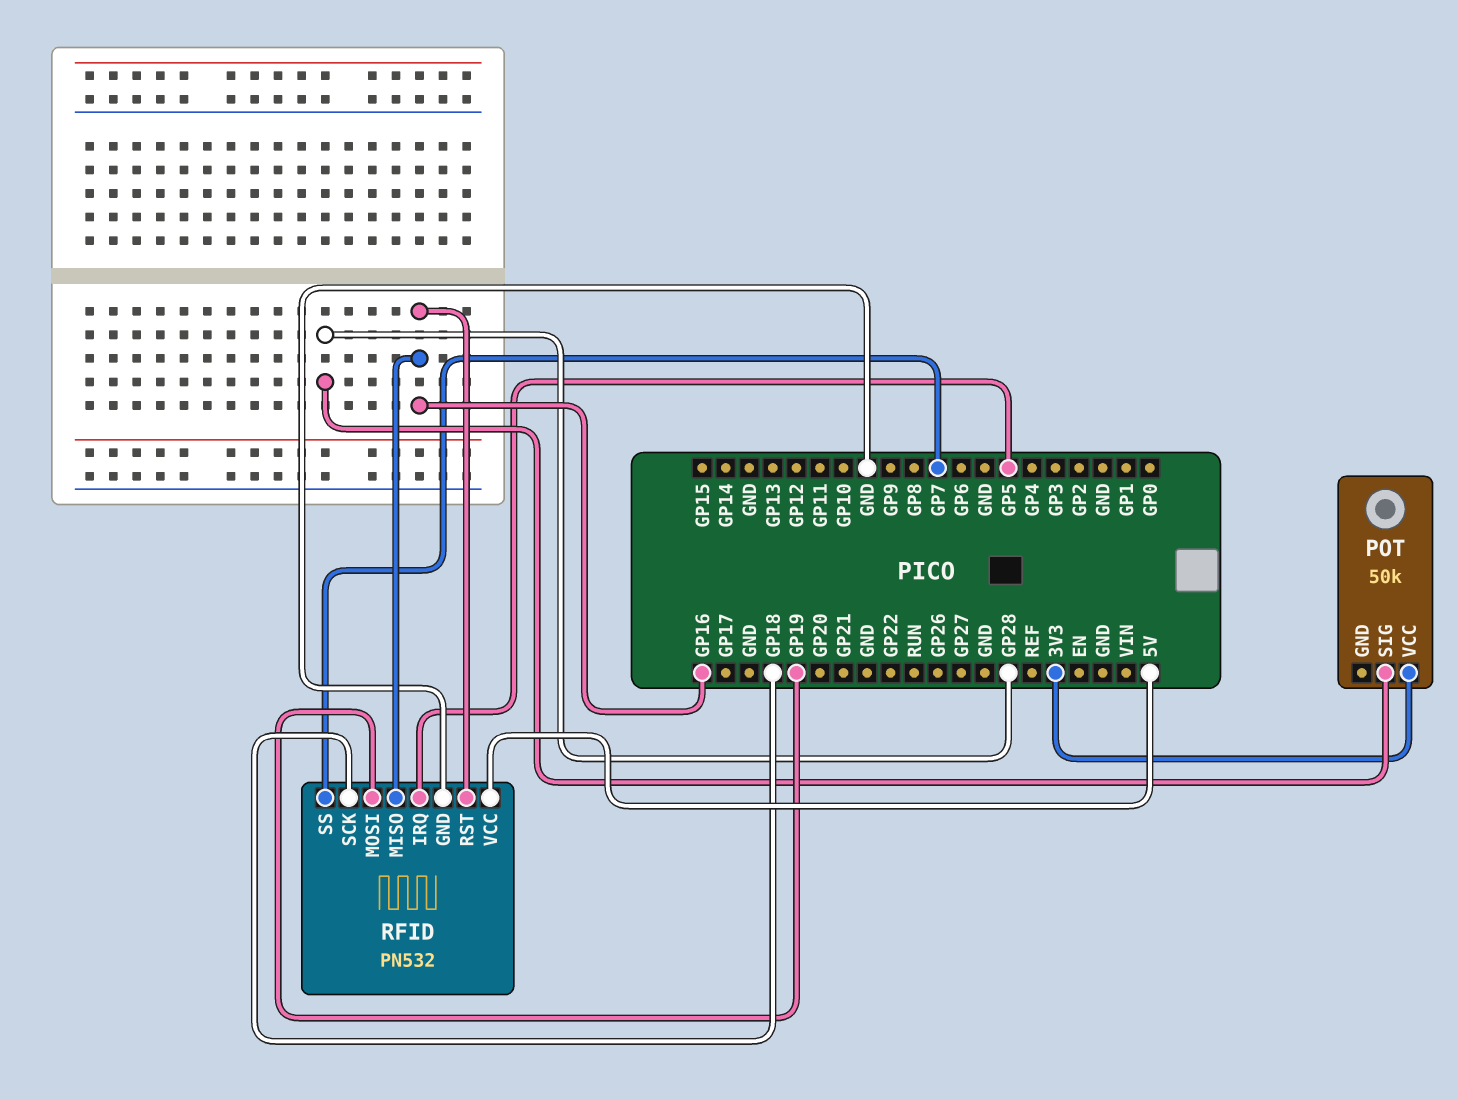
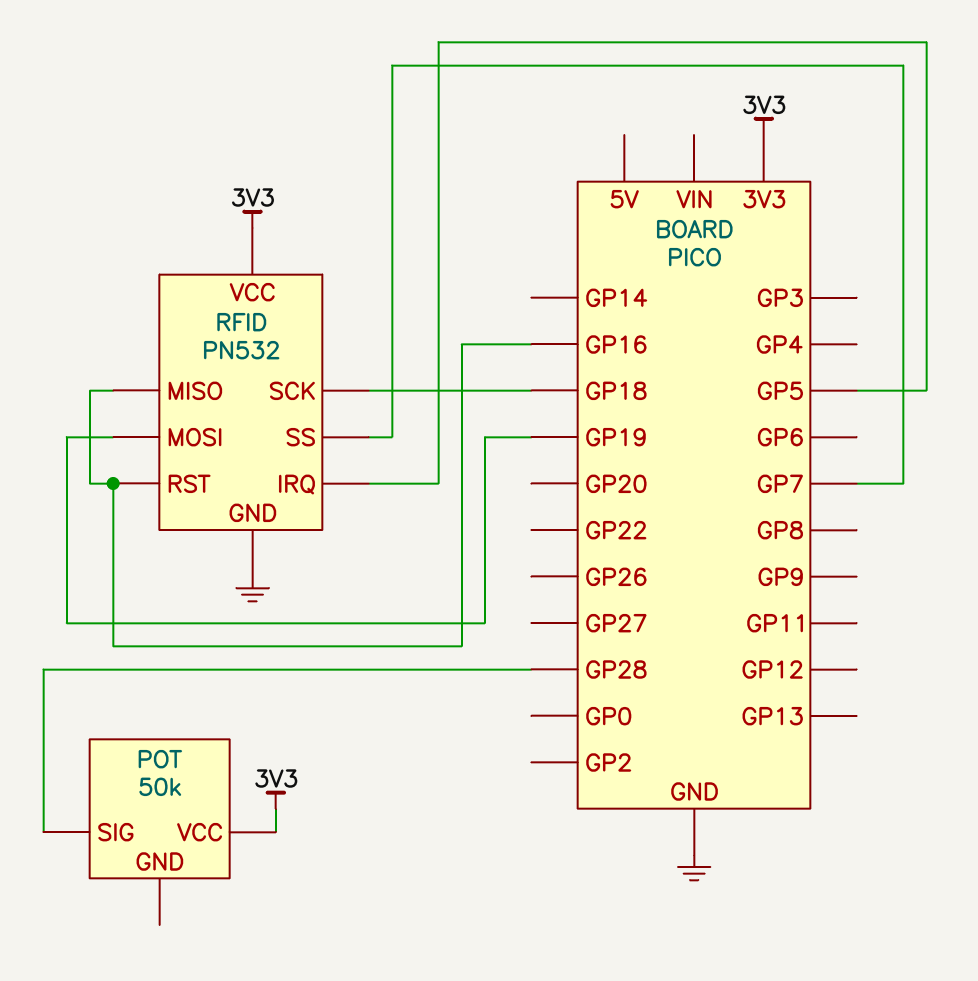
RFID pin VCC: 5V -> 3V3

